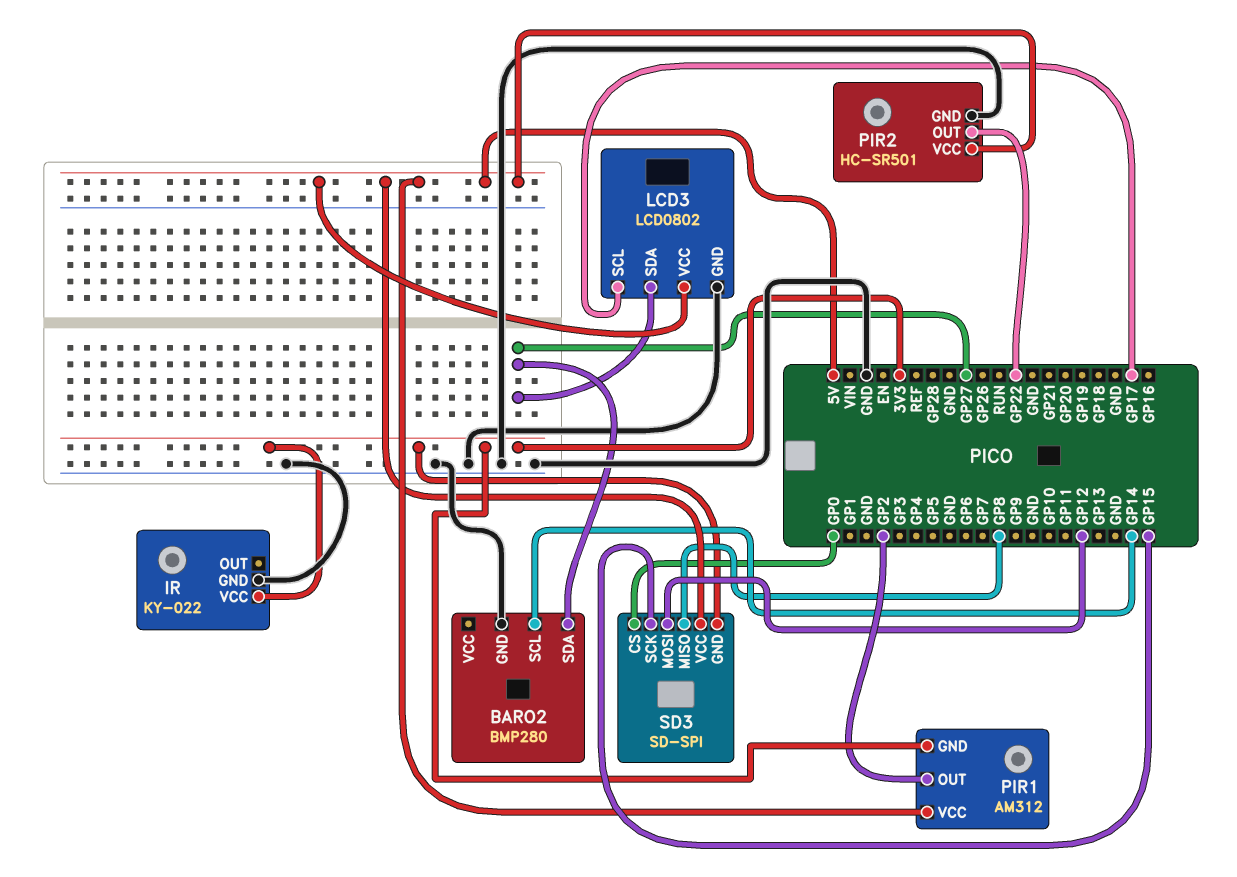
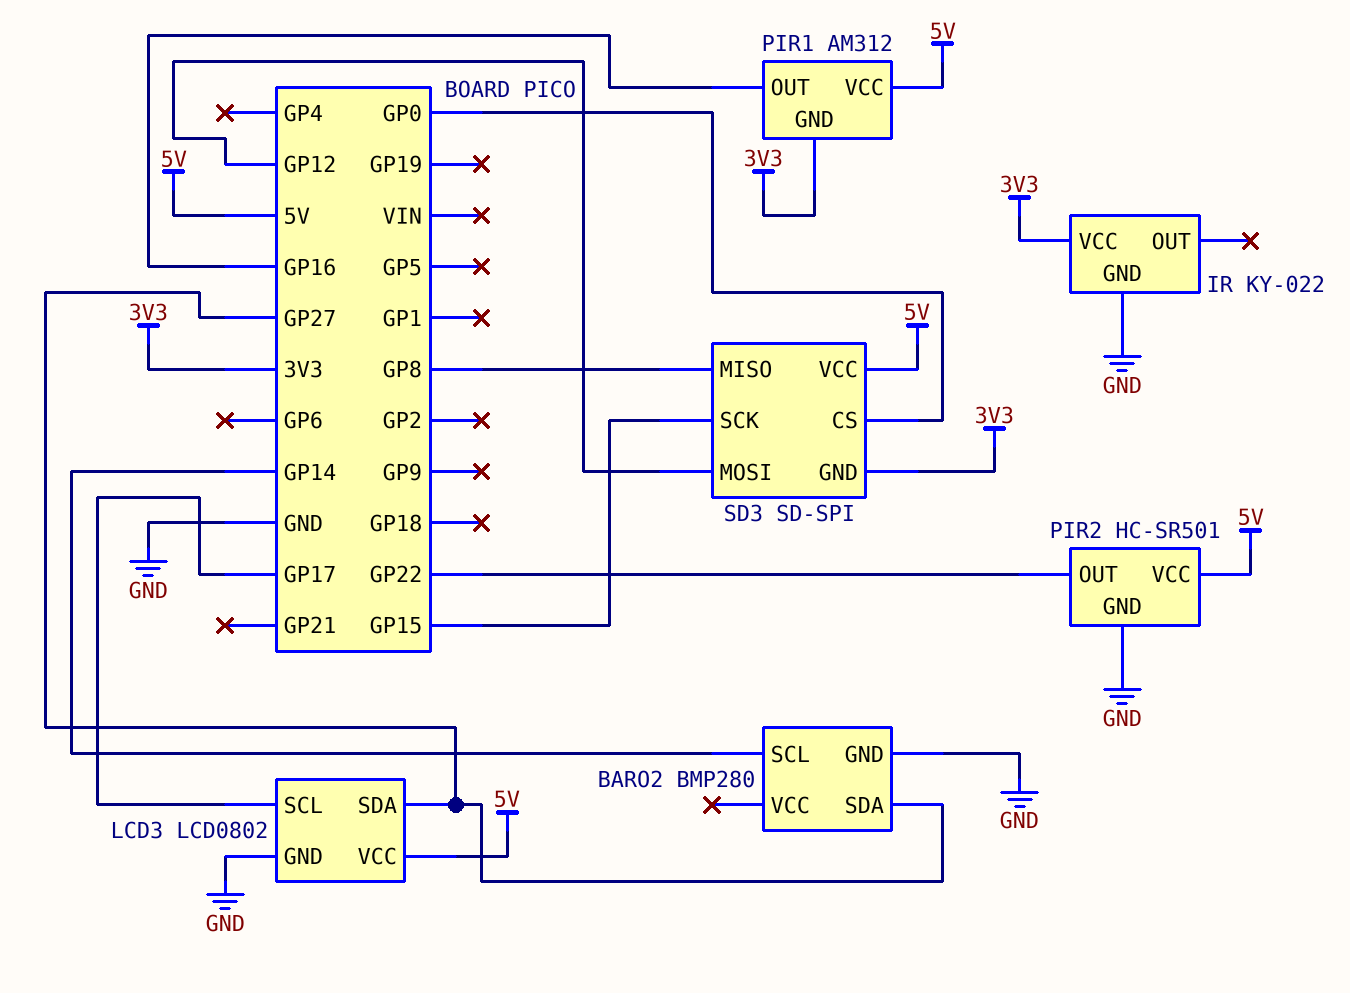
PIR1 pin OUT: GP2 -> GP16

